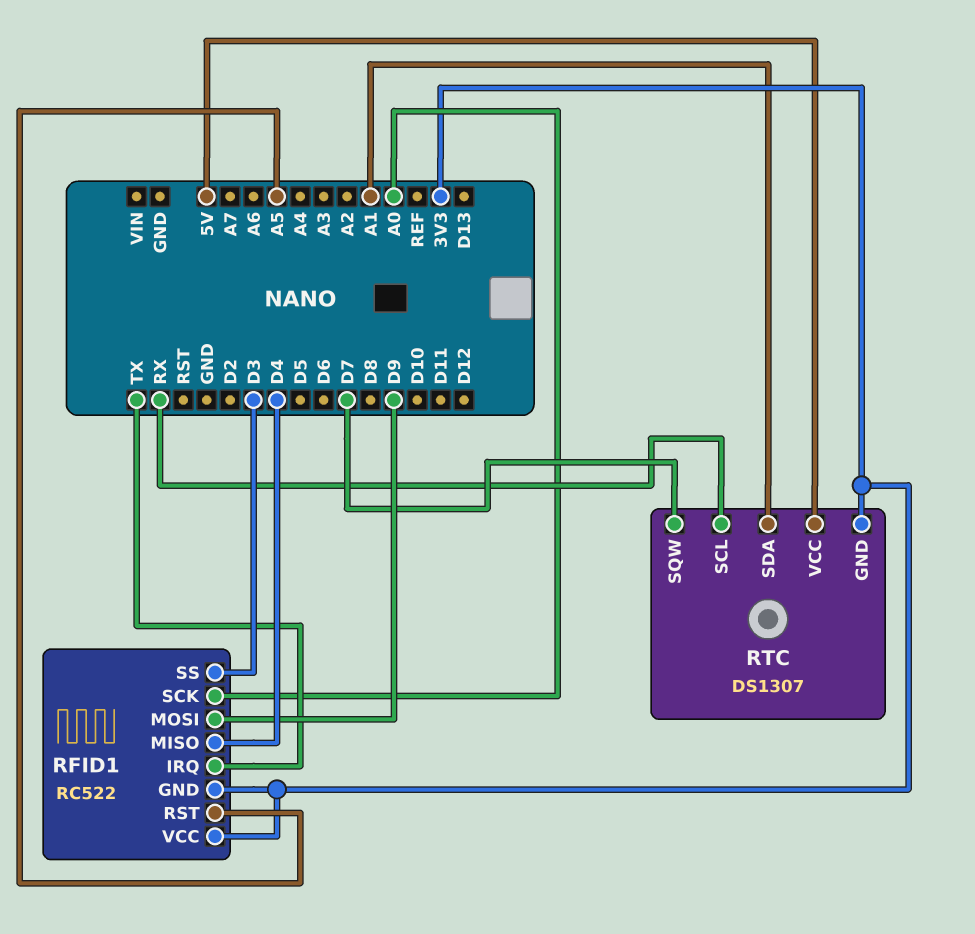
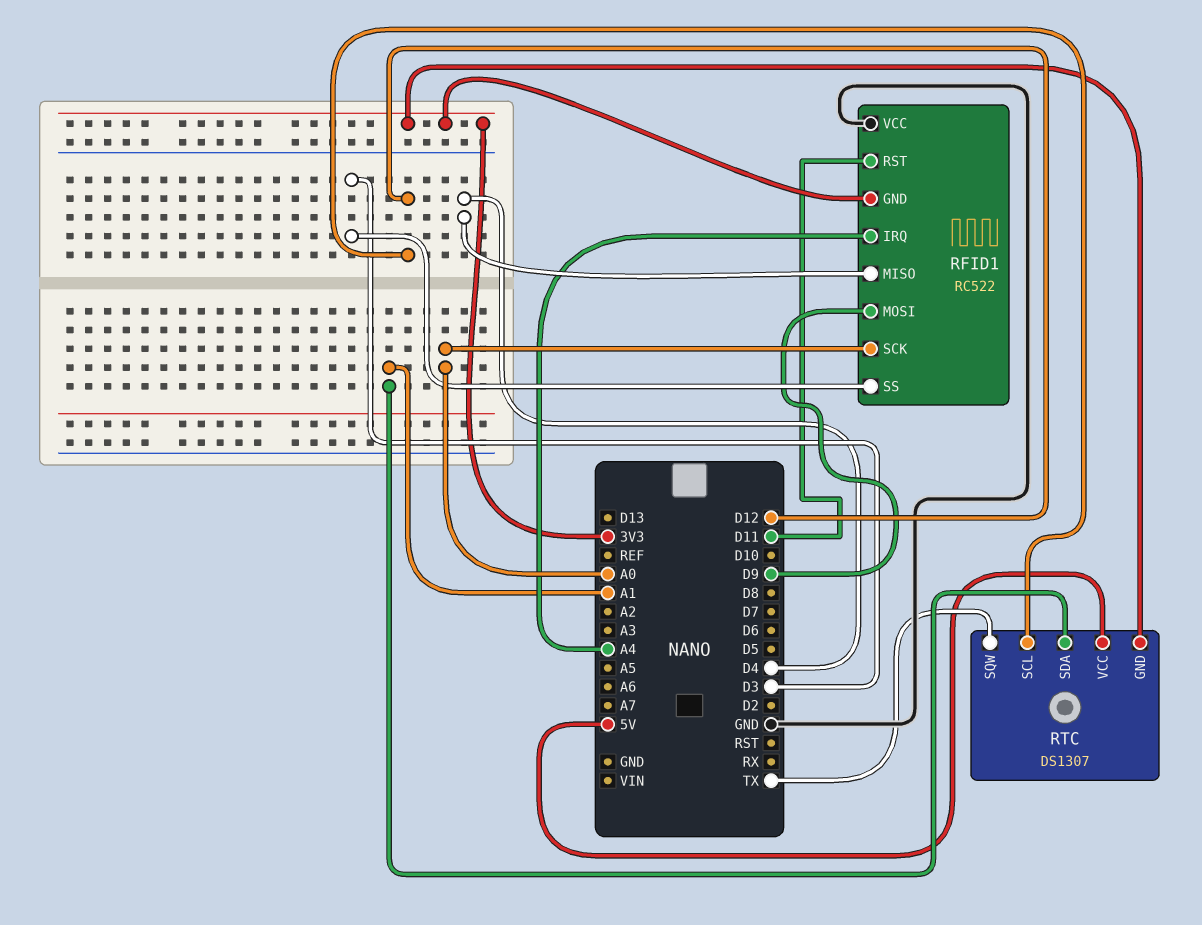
RFID1 pin IRQ: TX -> A4
RFID1 pin RST: A5 -> D11
RFID1 pin VCC: 3V3 -> GND
RTC pin SCL: RX -> D12
RTC pin SQW: D7 -> TX

